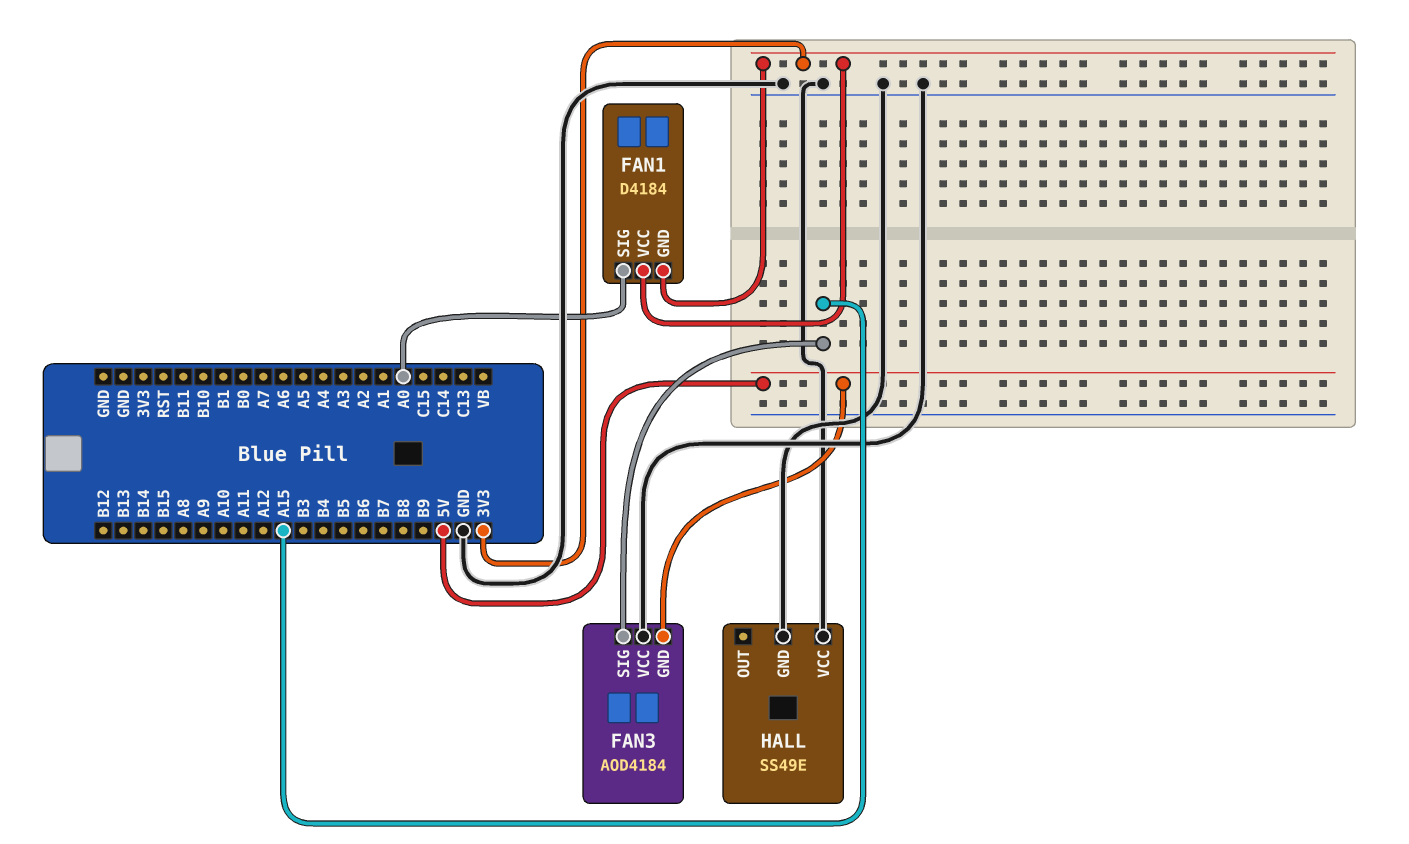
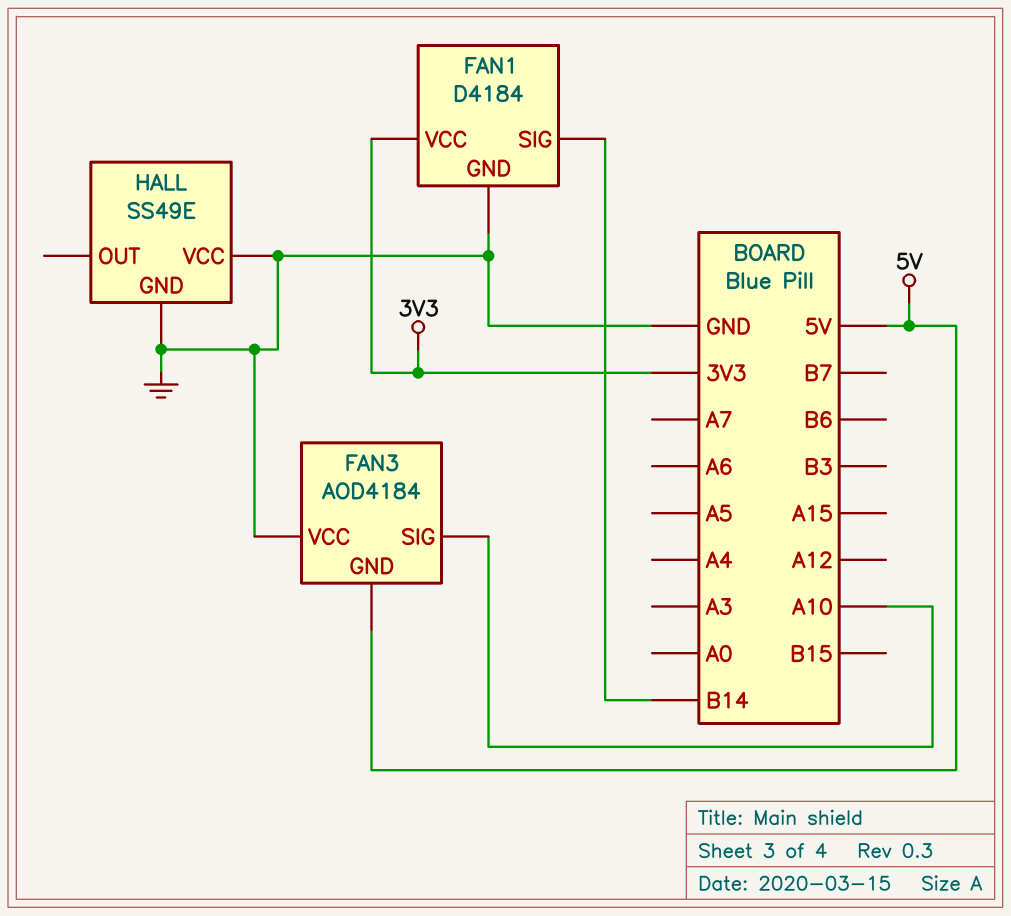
FAN1 pin GND: 3V3 -> GND
FAN1 pin SIG: A0 -> B14
FAN3 pin SIG: A15 -> A10

